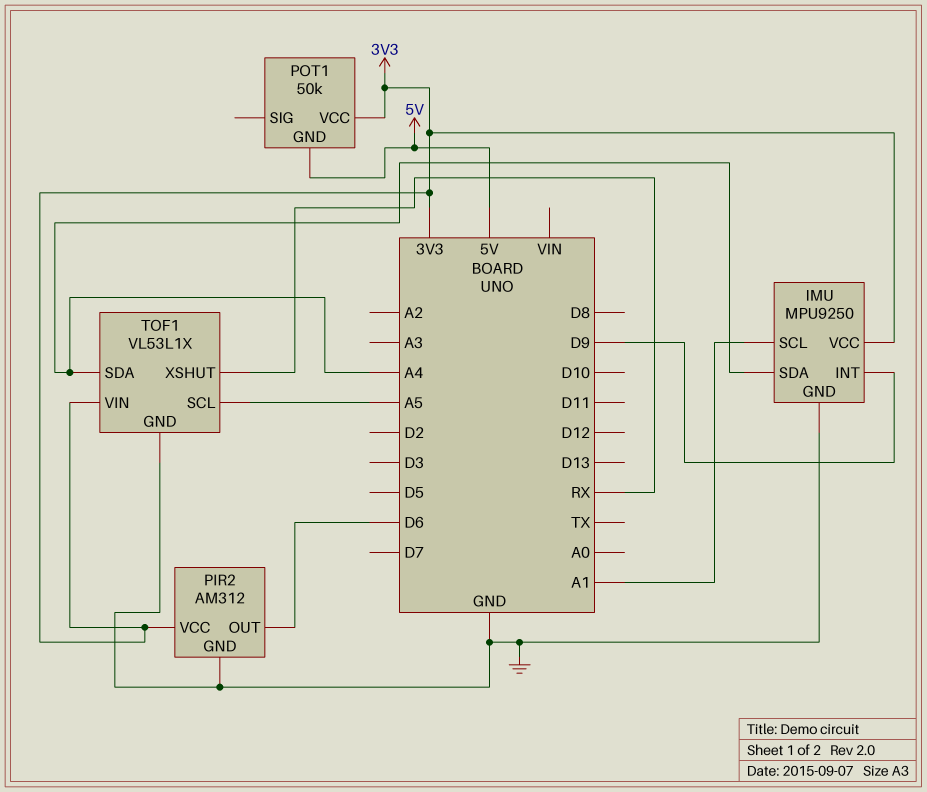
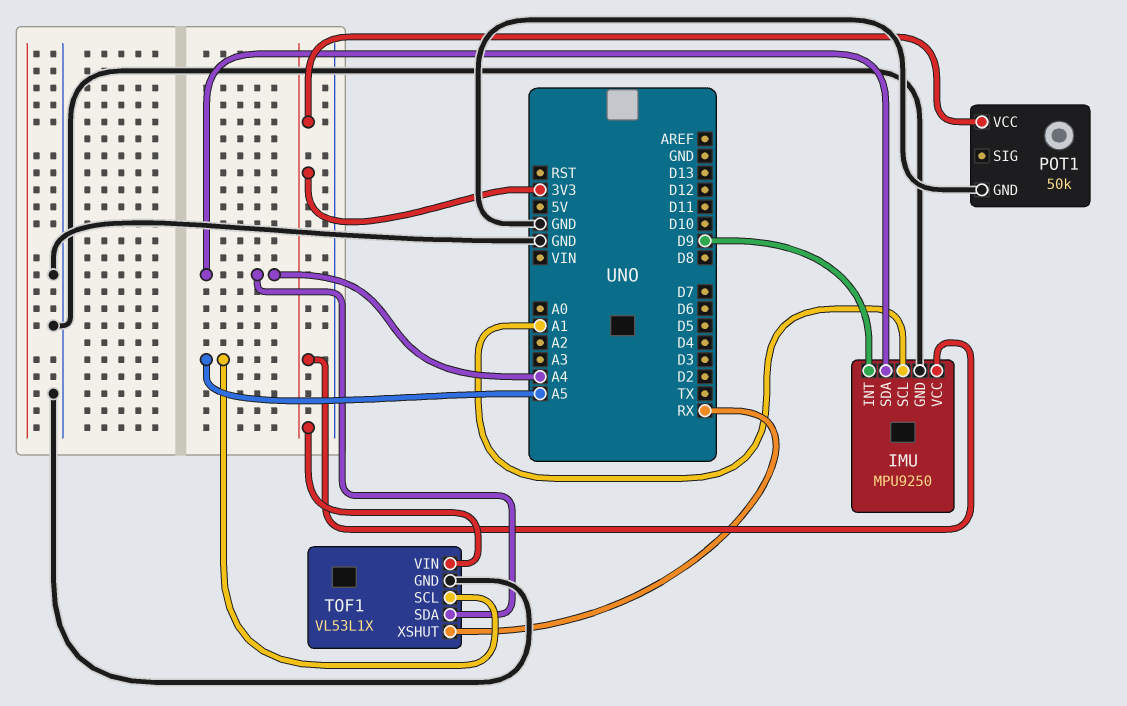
PIR2: AM312 -> none
PIR2 pin GND: GND -> none
PIR2 pin OUT: D6 -> none
PIR2 pin VCC: 3V3 -> none
POT1 pin GND: 5V -> GND

